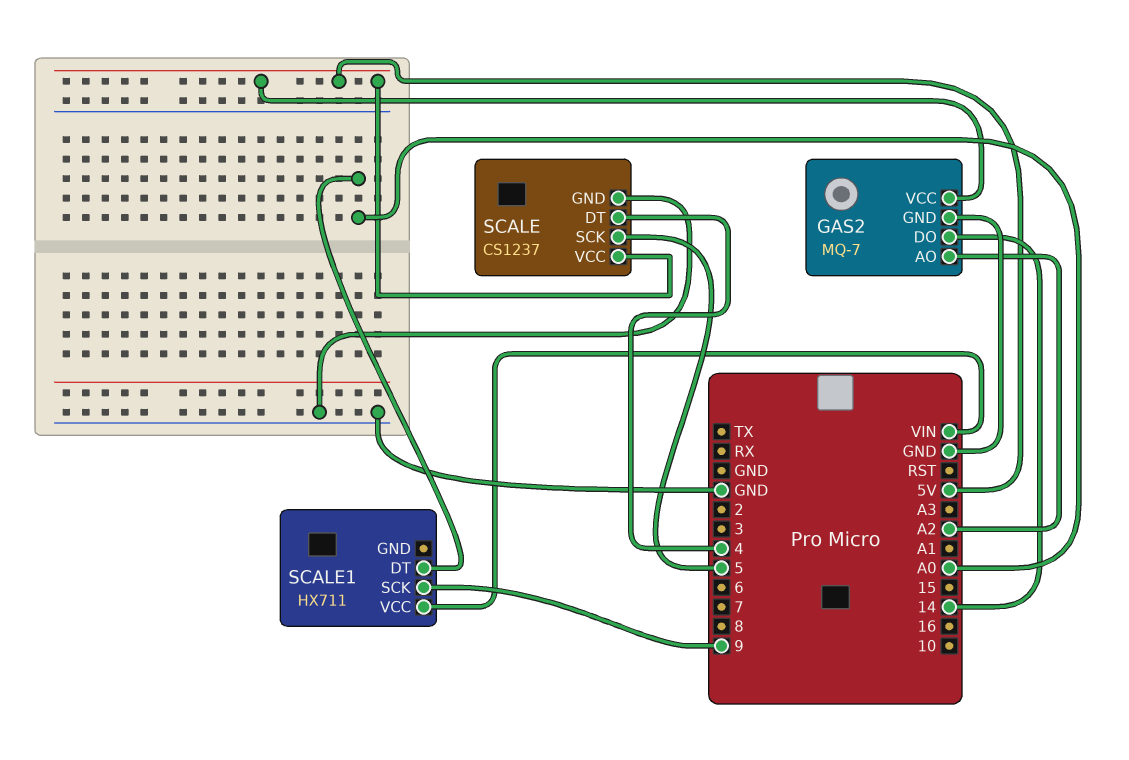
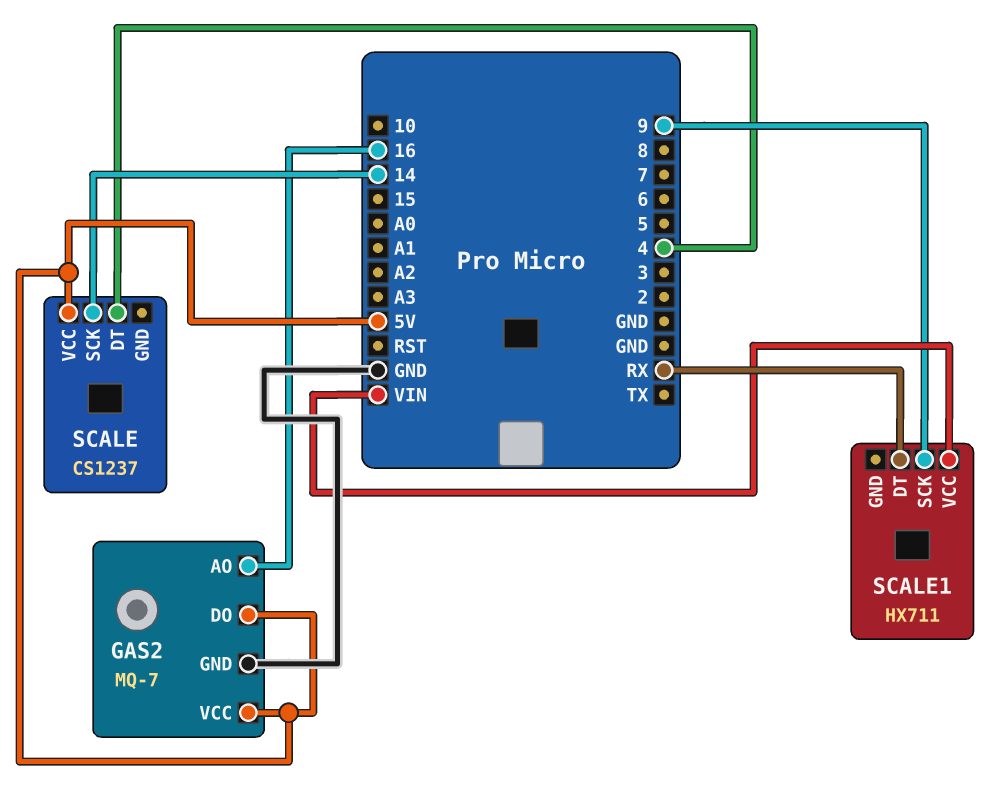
GAS2 pin AO: A2 -> 16
GAS2 pin DO: 14 -> 5V
SCALE pin GND: GND -> none
SCALE pin SCK: 5 -> 14
SCALE1 pin DT: A0 -> RX

